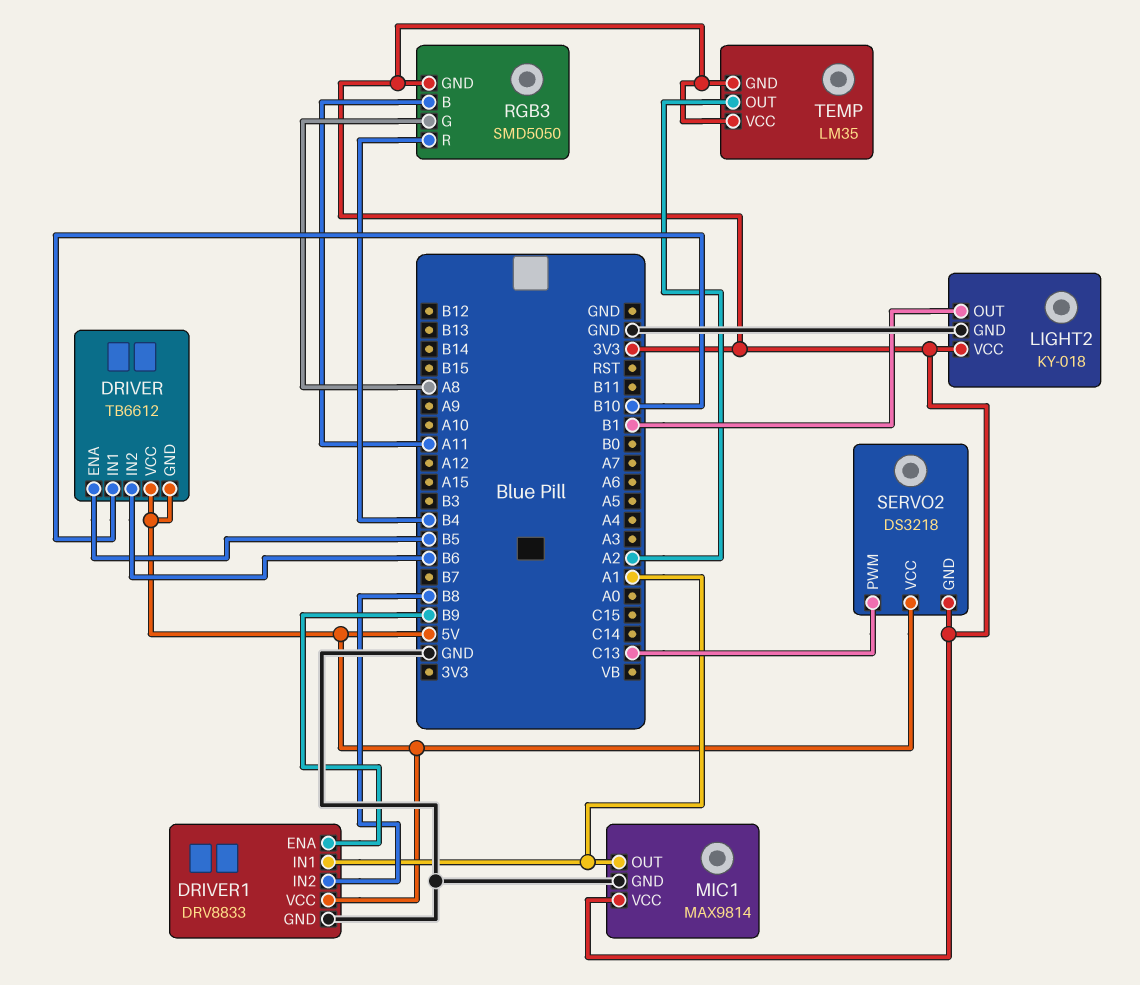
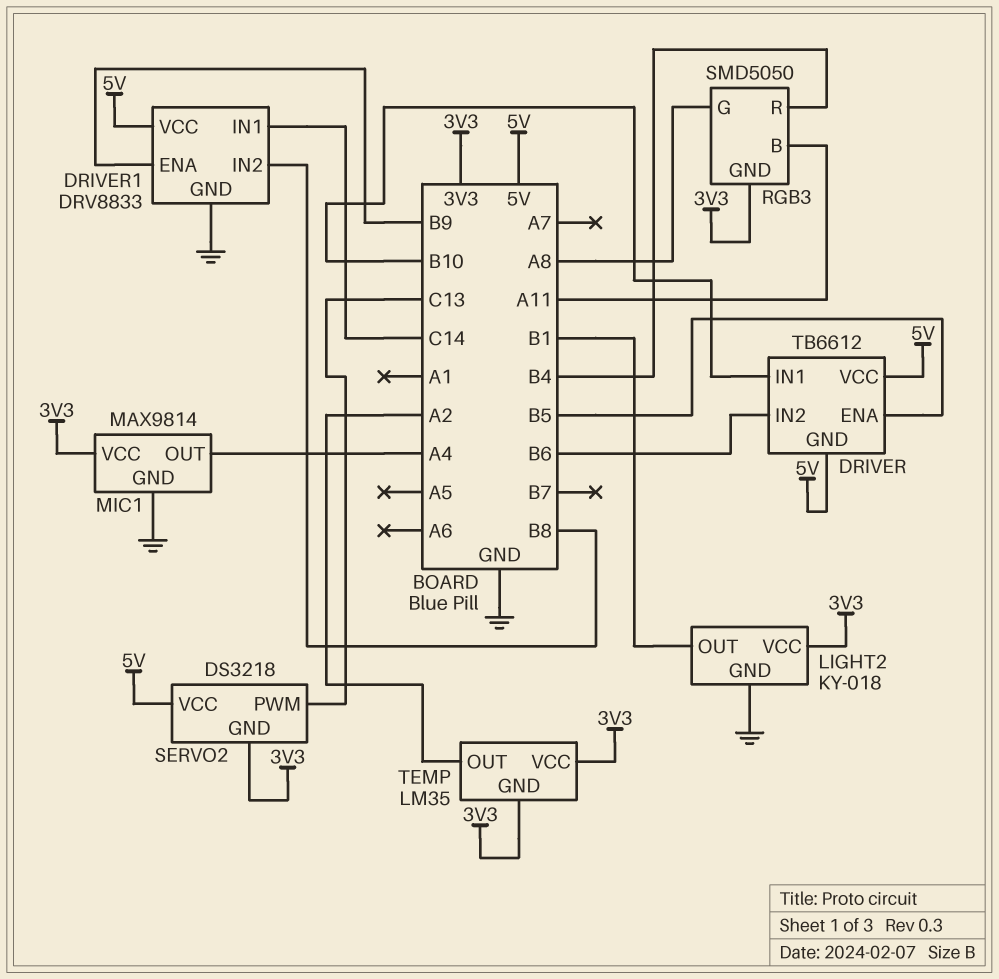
DRIVER1 pin IN1: A1 -> C14
MIC1 pin OUT: A1 -> A4

